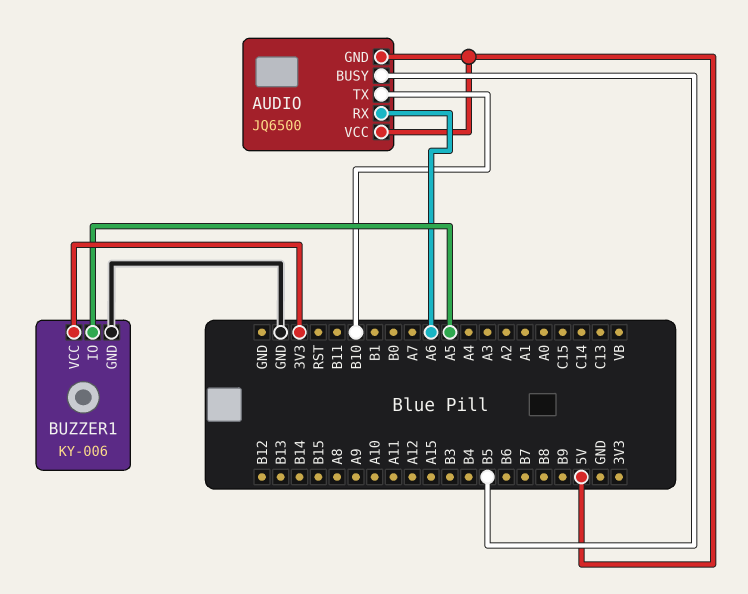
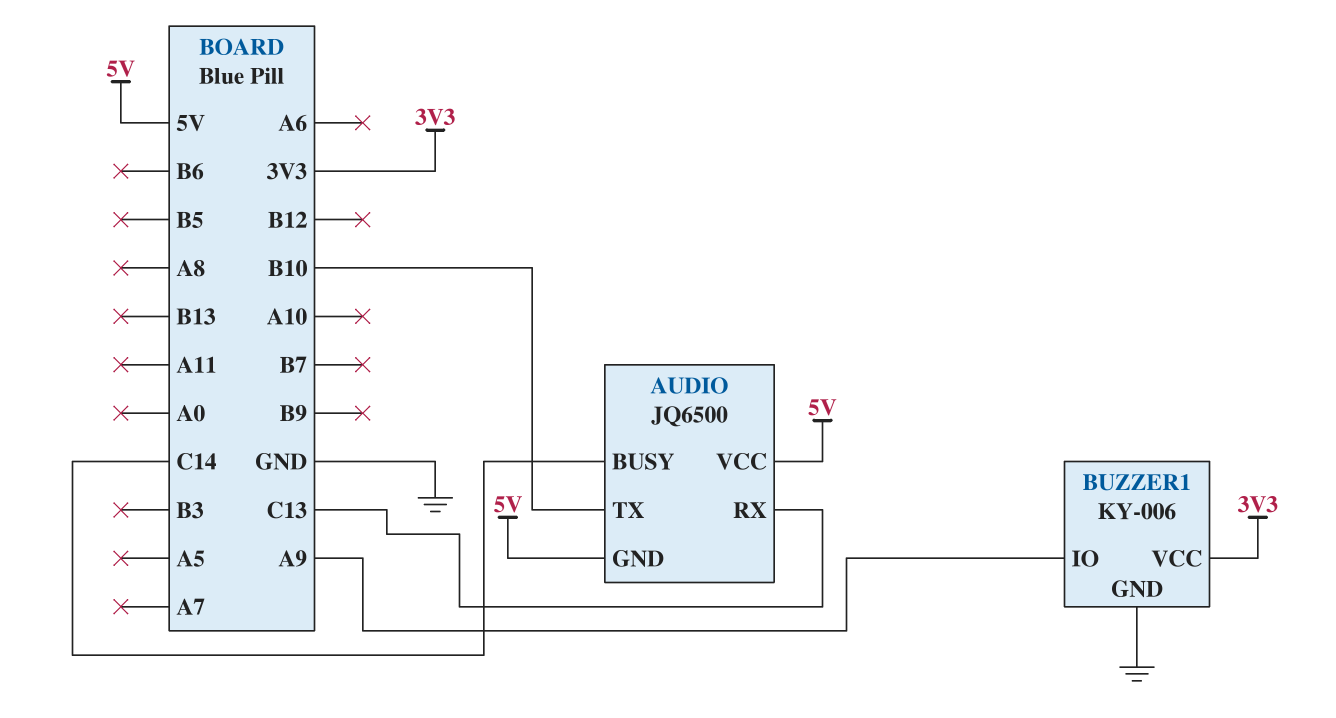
AUDIO pin BUSY: B5 -> C14
AUDIO pin RX: A6 -> C13
BUZZER1 pin IO: A5 -> A9

